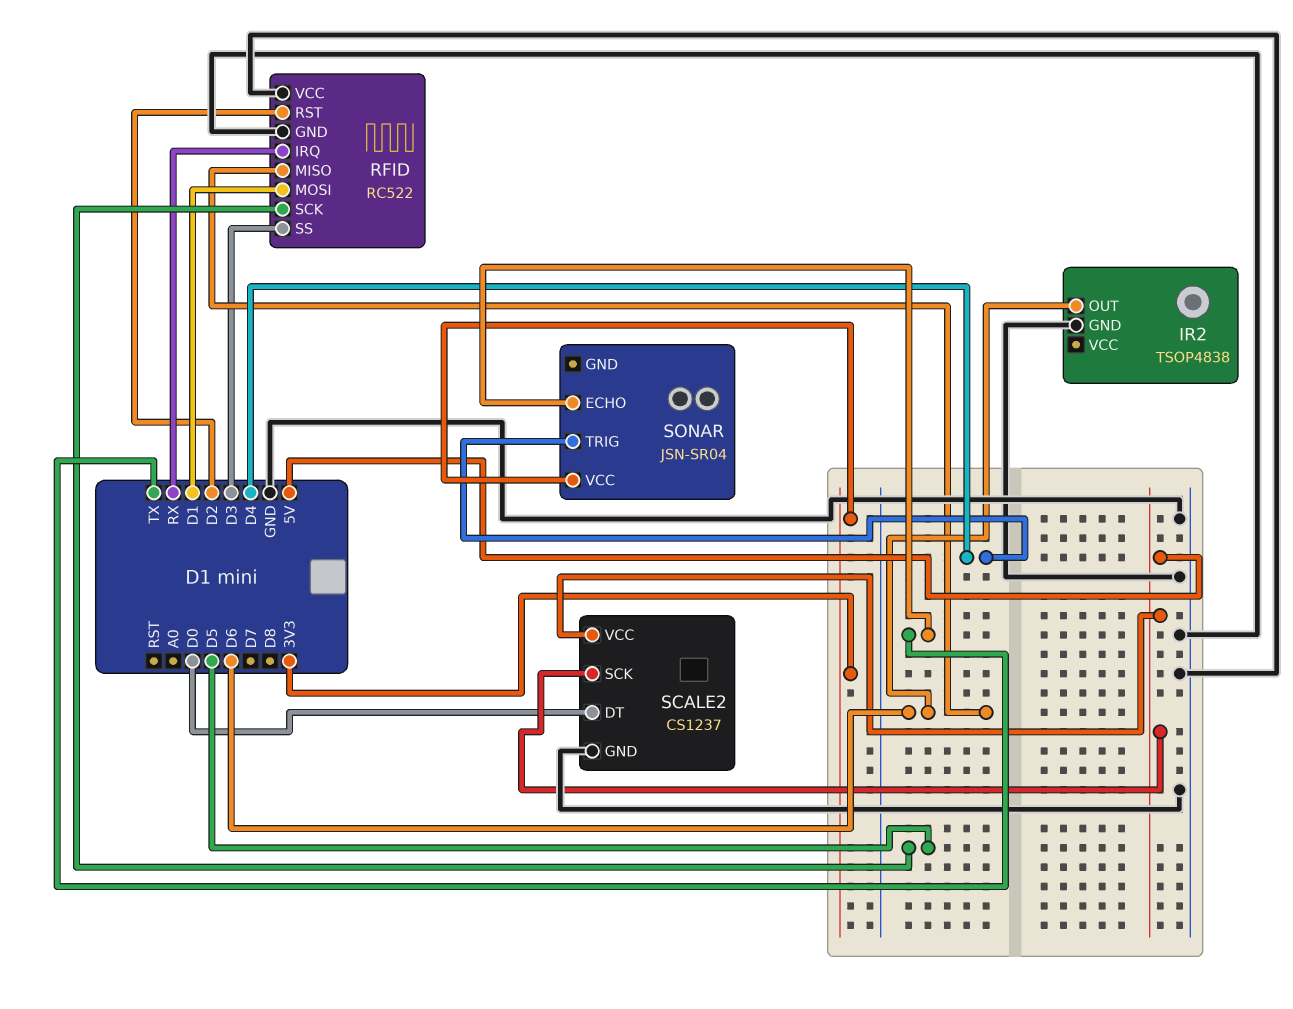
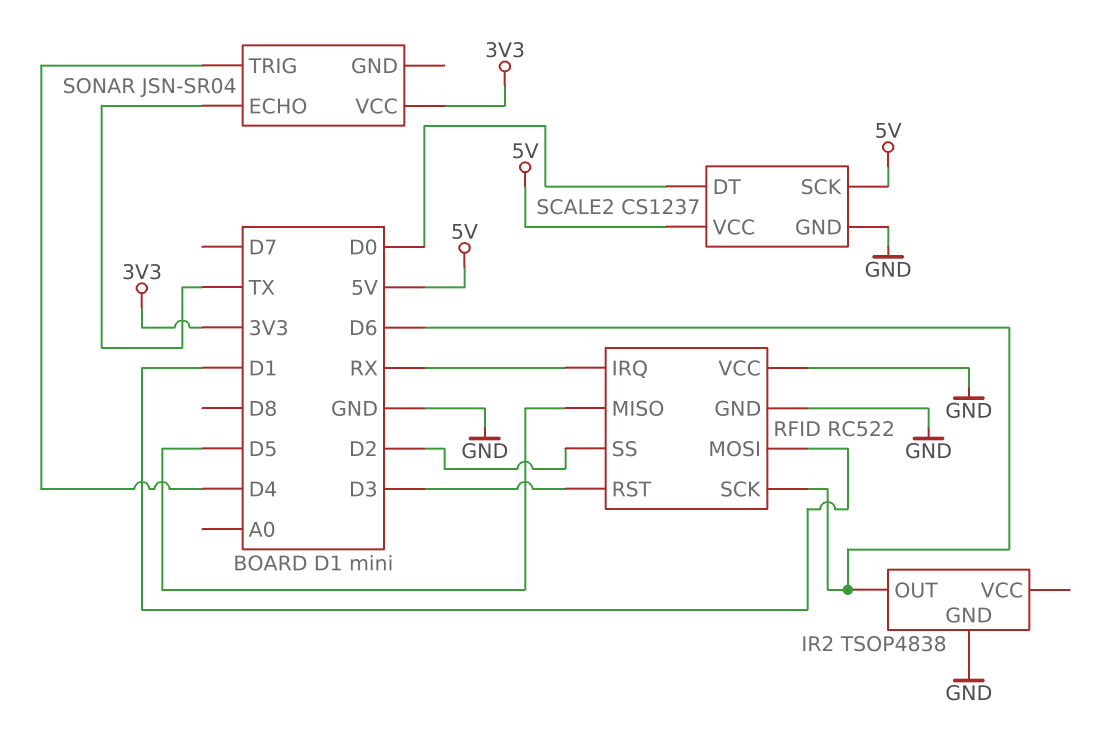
RFID pin MISO: D6 -> D5
RFID pin RST: D2 -> D3
RFID pin SCK: D5 -> D6
RFID pin SS: D3 -> D2

